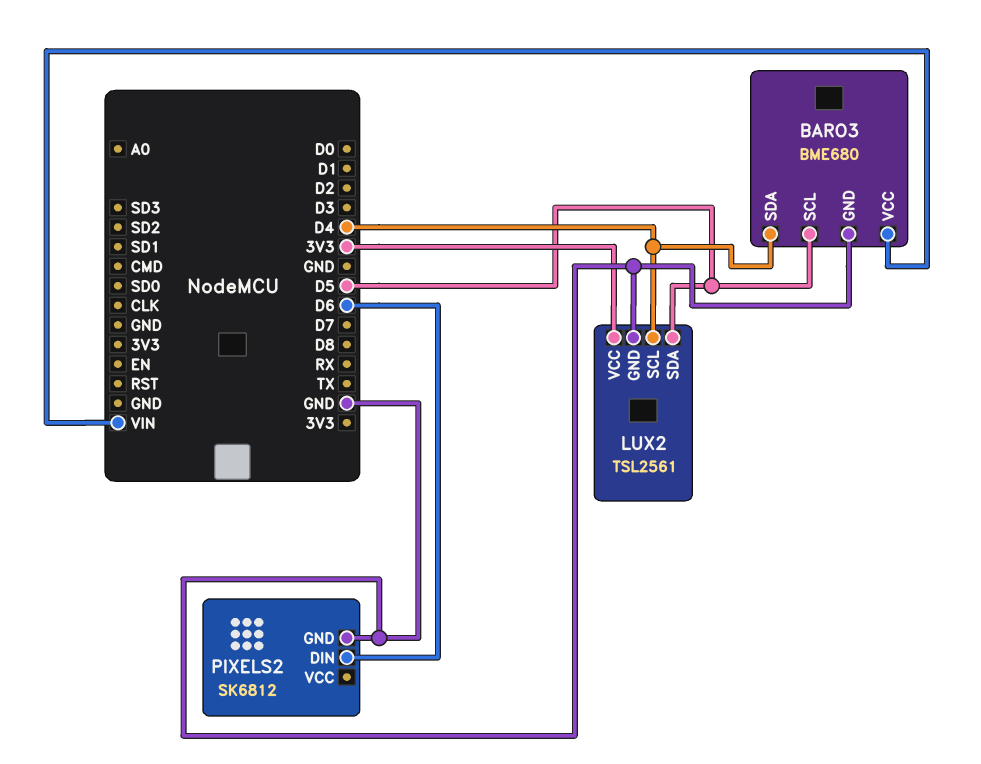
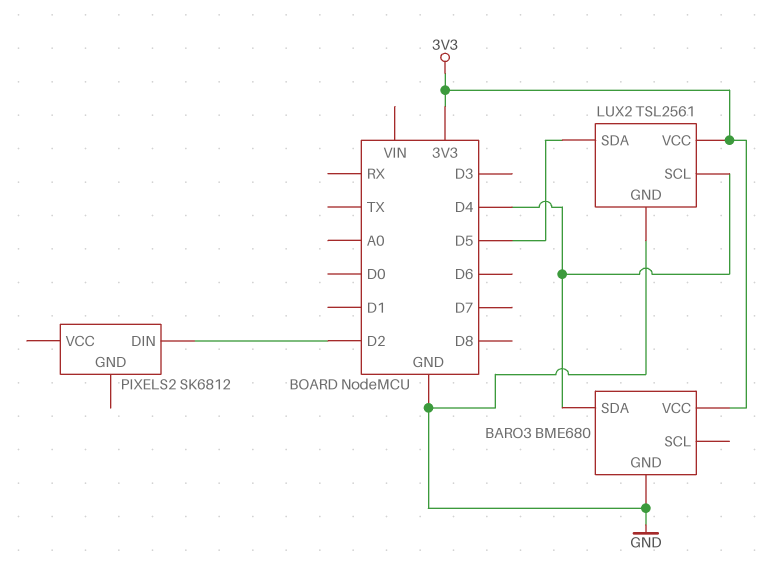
BARO3 pin SCL: D5 -> none
BARO3 pin VCC: VIN -> 3V3
PIXELS2 pin DIN: D6 -> D2
PIXELS2 pin GND: GND -> none

